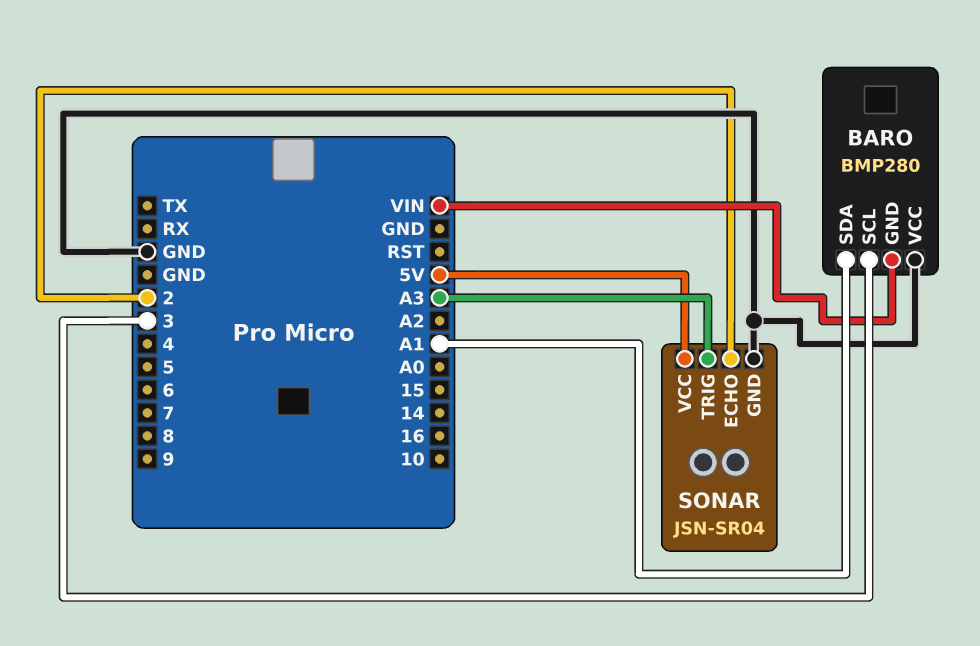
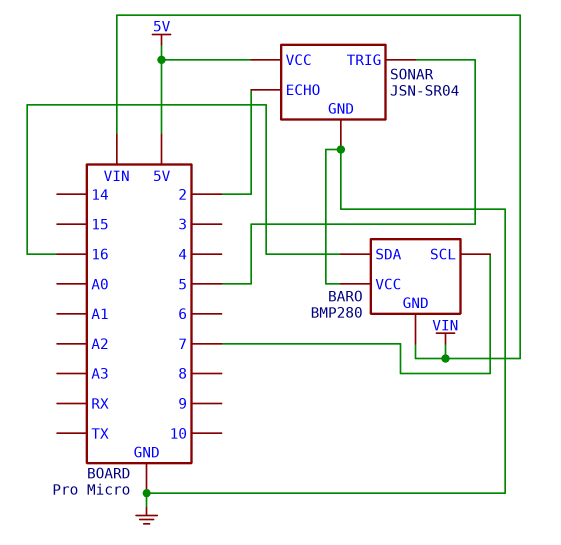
BARO pin SCL: 3 -> 7
BARO pin SDA: A1 -> 16
SONAR pin TRIG: A3 -> 5

